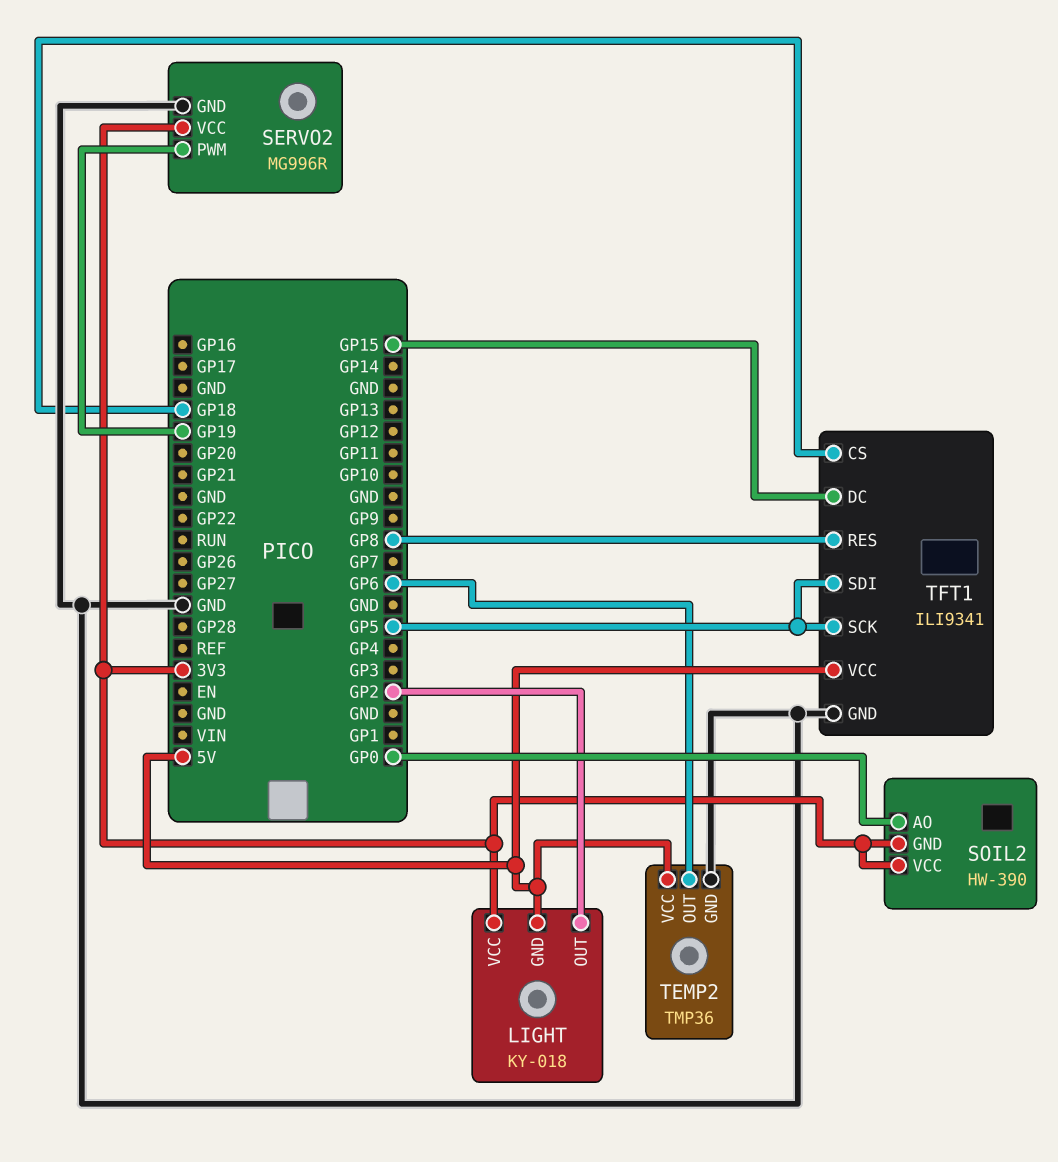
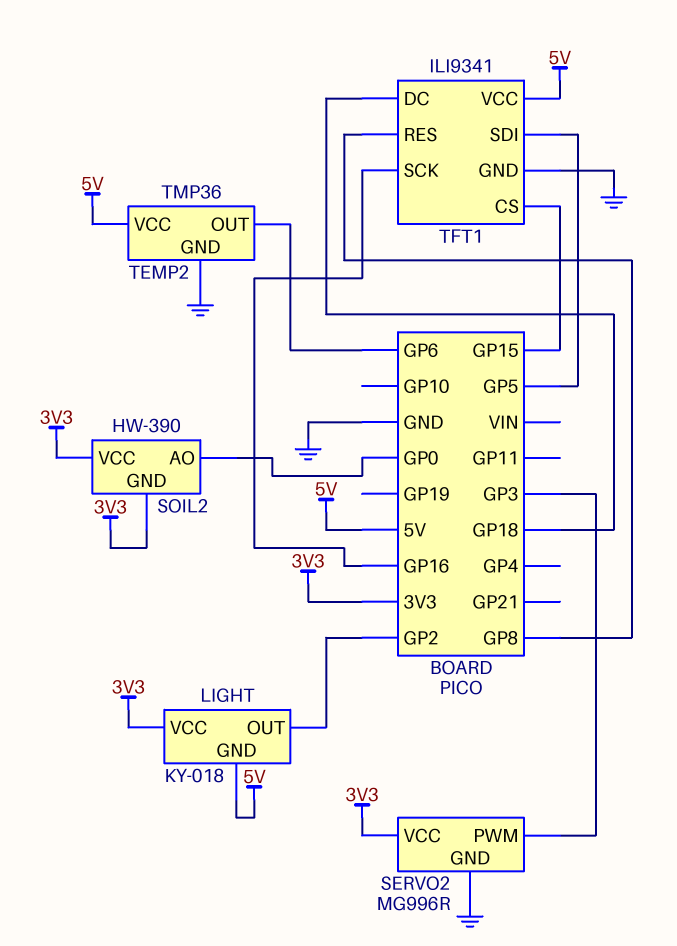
SERVO2 pin PWM: GP19 -> GP3
TFT1 pin CS: GP18 -> GP15
TFT1 pin DC: GP15 -> GP18
TFT1 pin SCK: GP5 -> GP16

